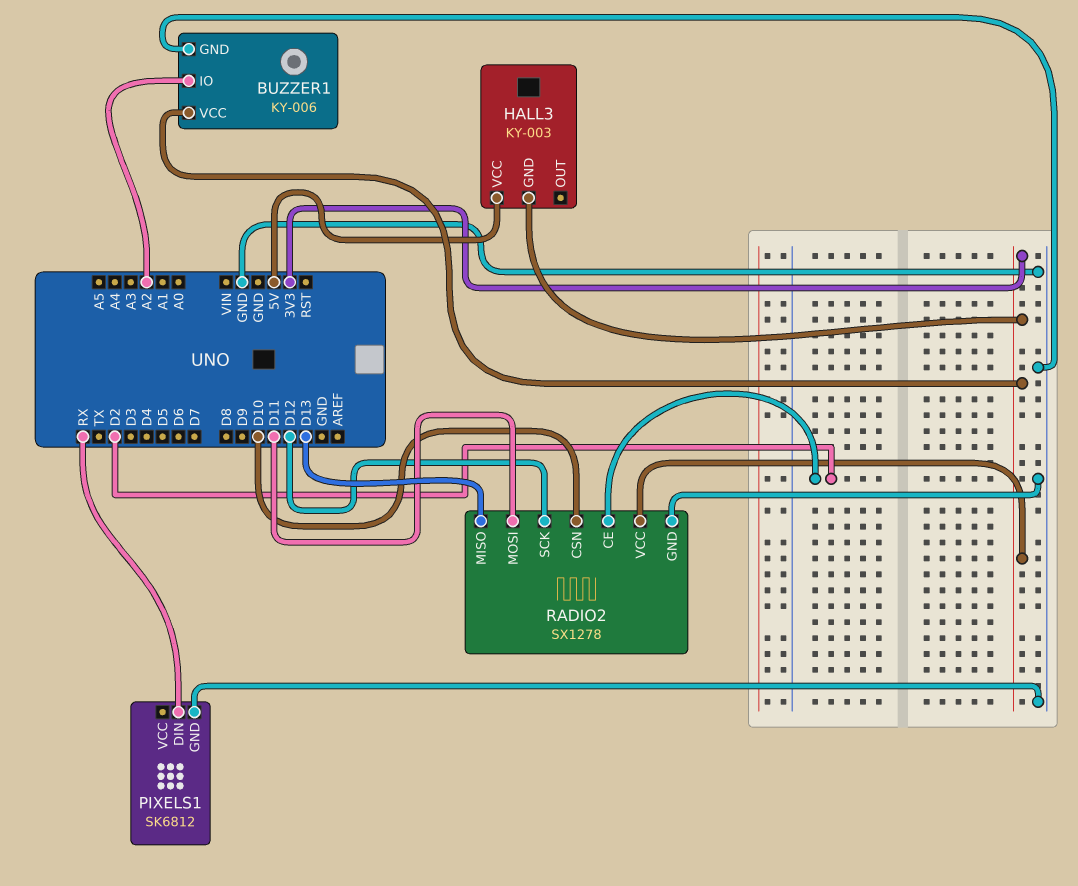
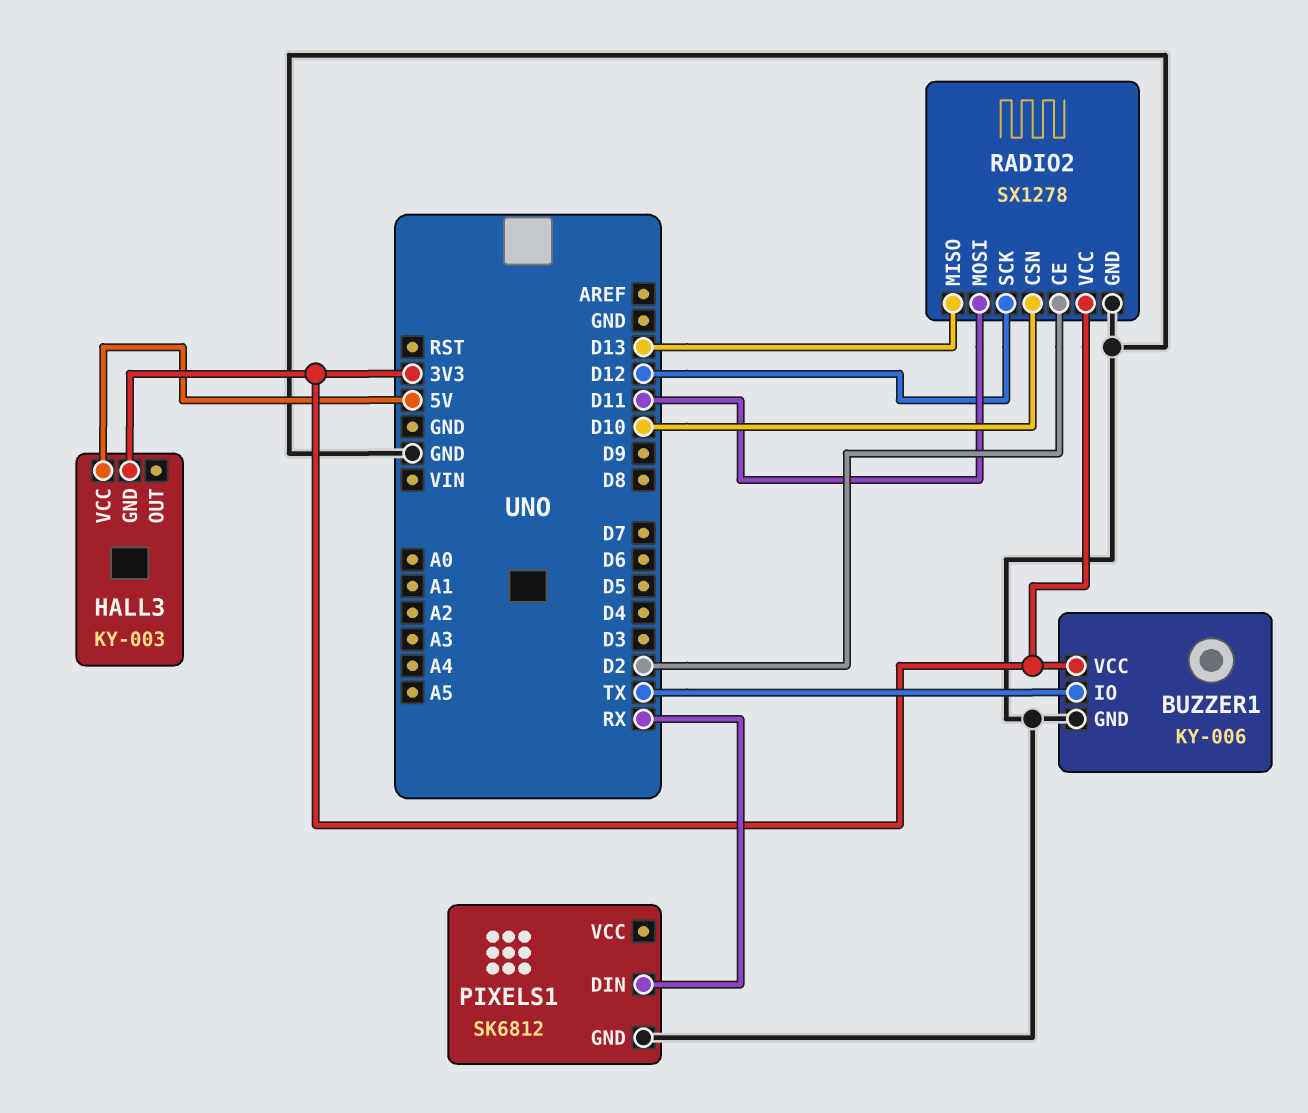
BUZZER1 pin IO: A2 -> TX

